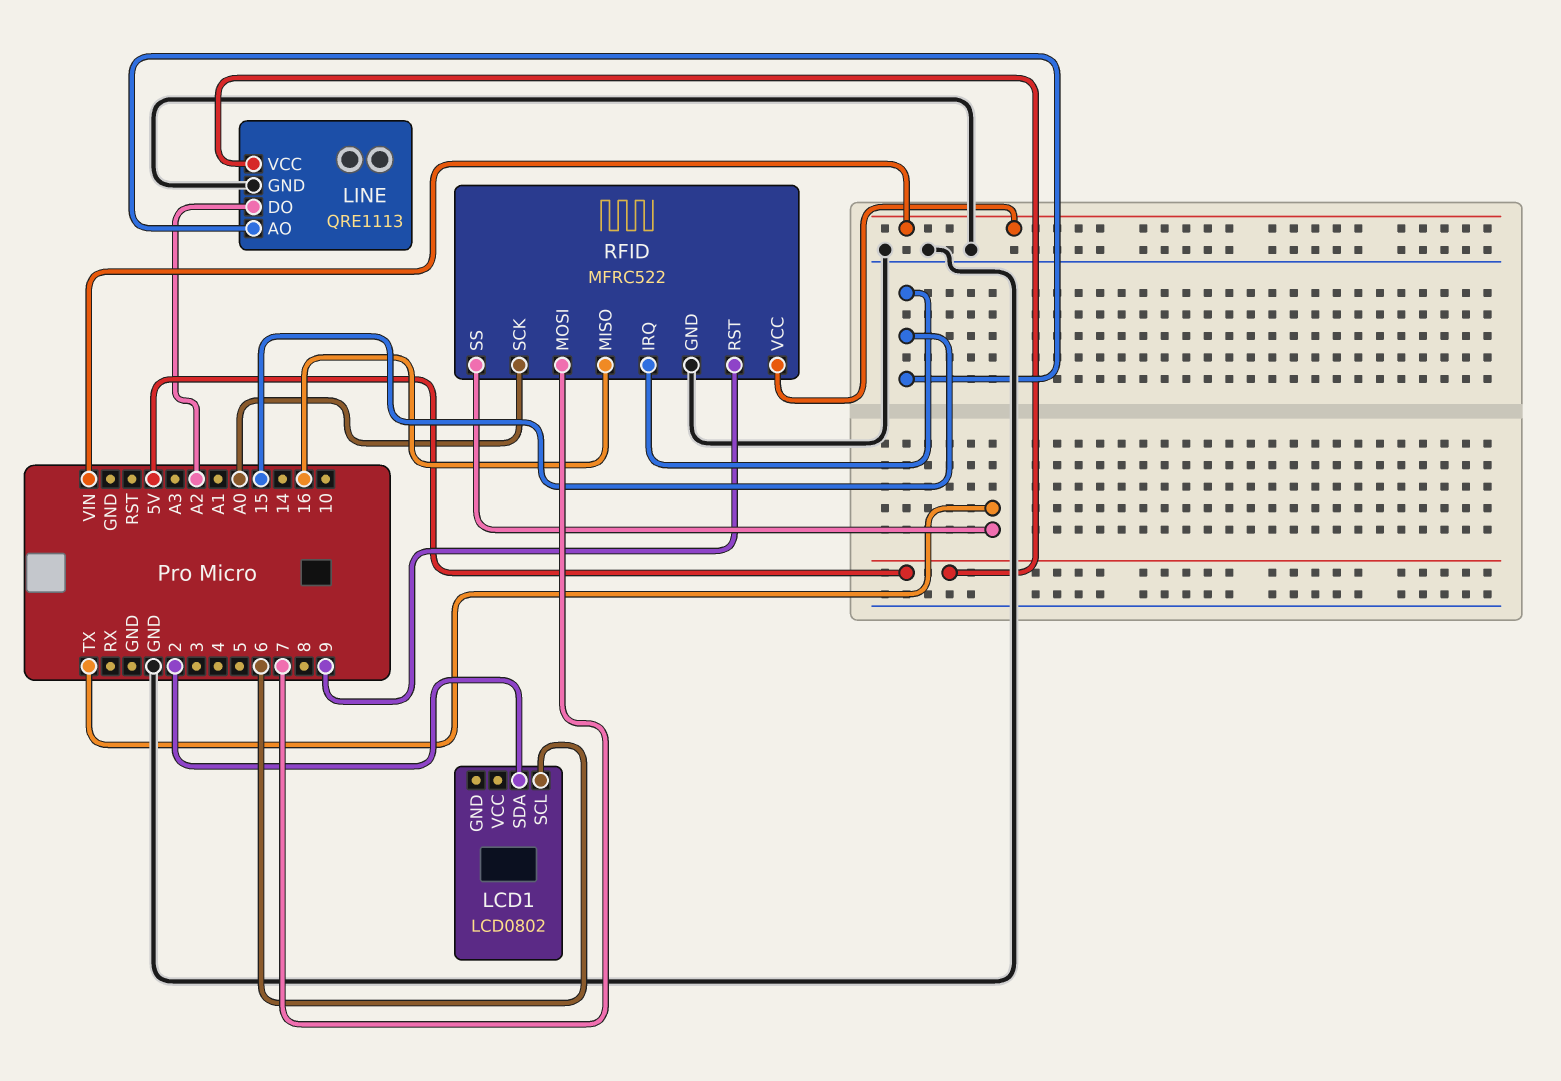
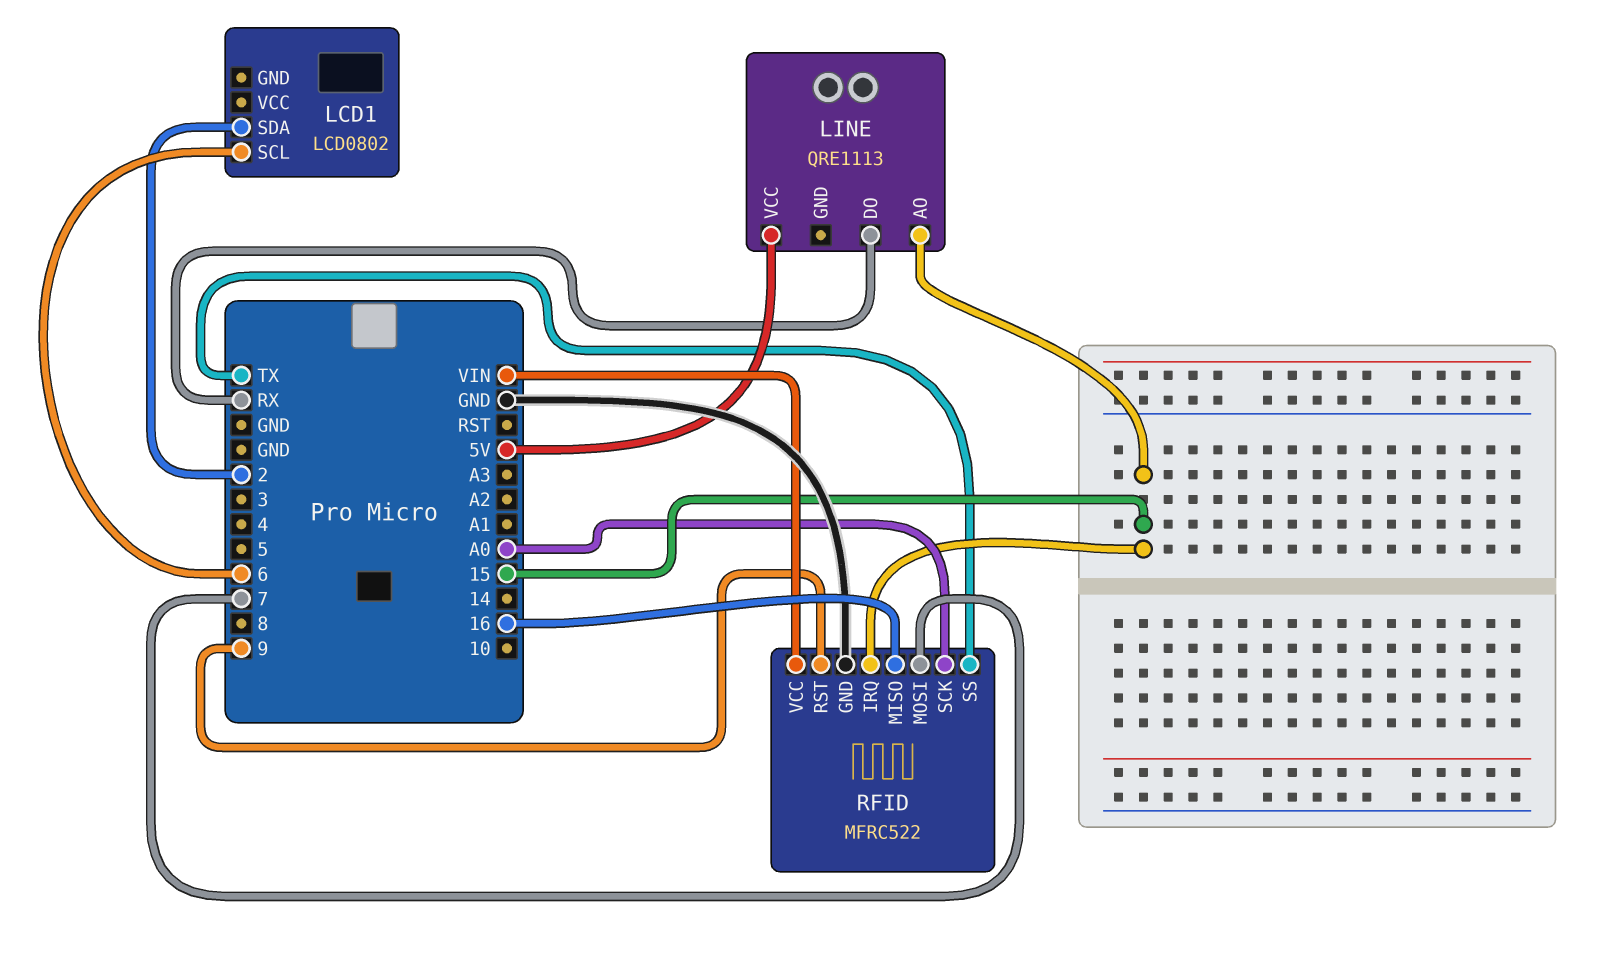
LINE pin DO: A2 -> RX
LINE pin GND: GND -> none

